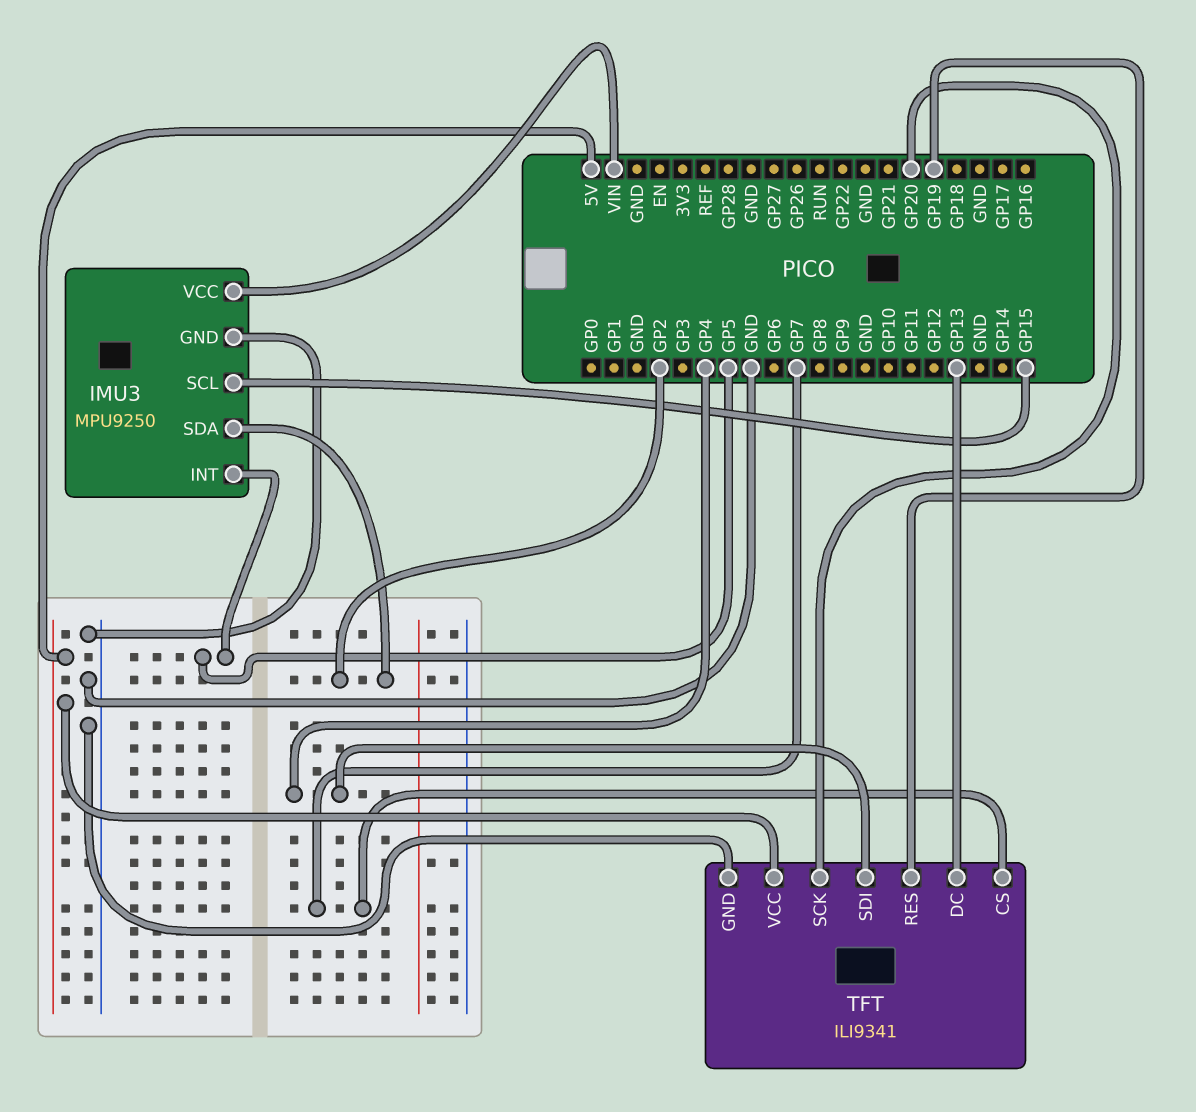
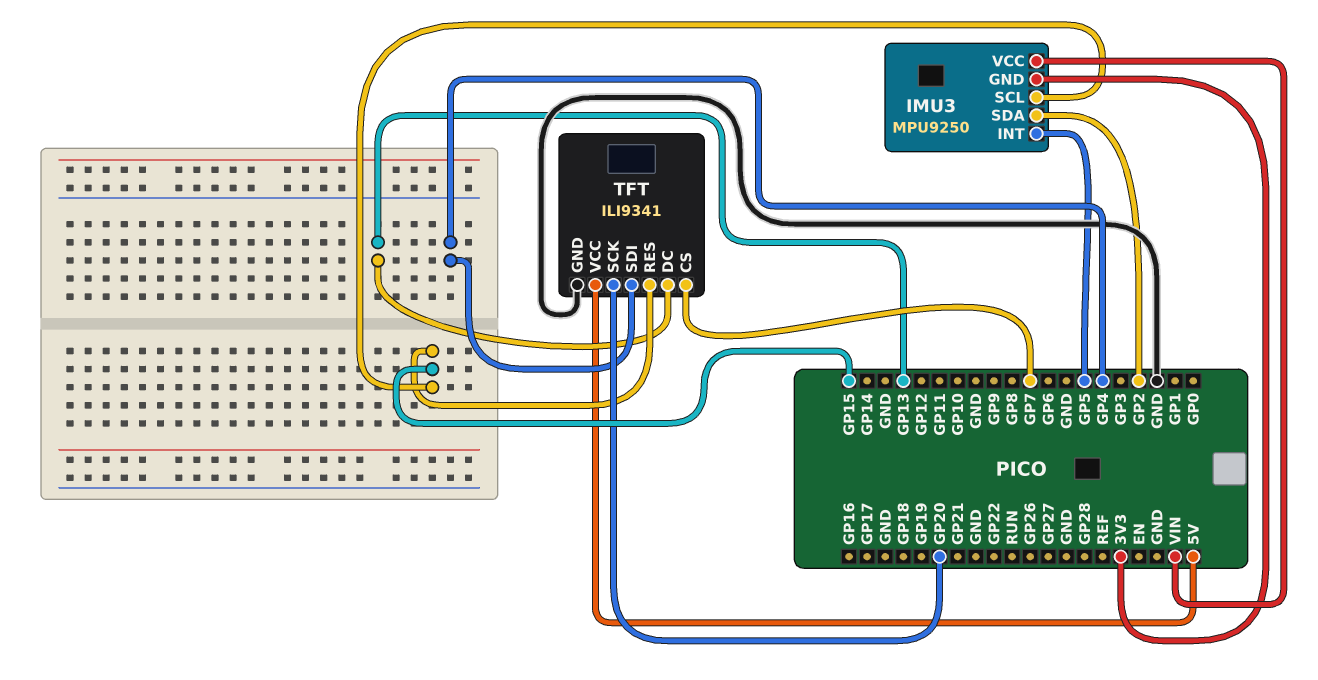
IMU3 pin GND: GND -> 3V3
TFT pin RES: GP19 -> GP15

